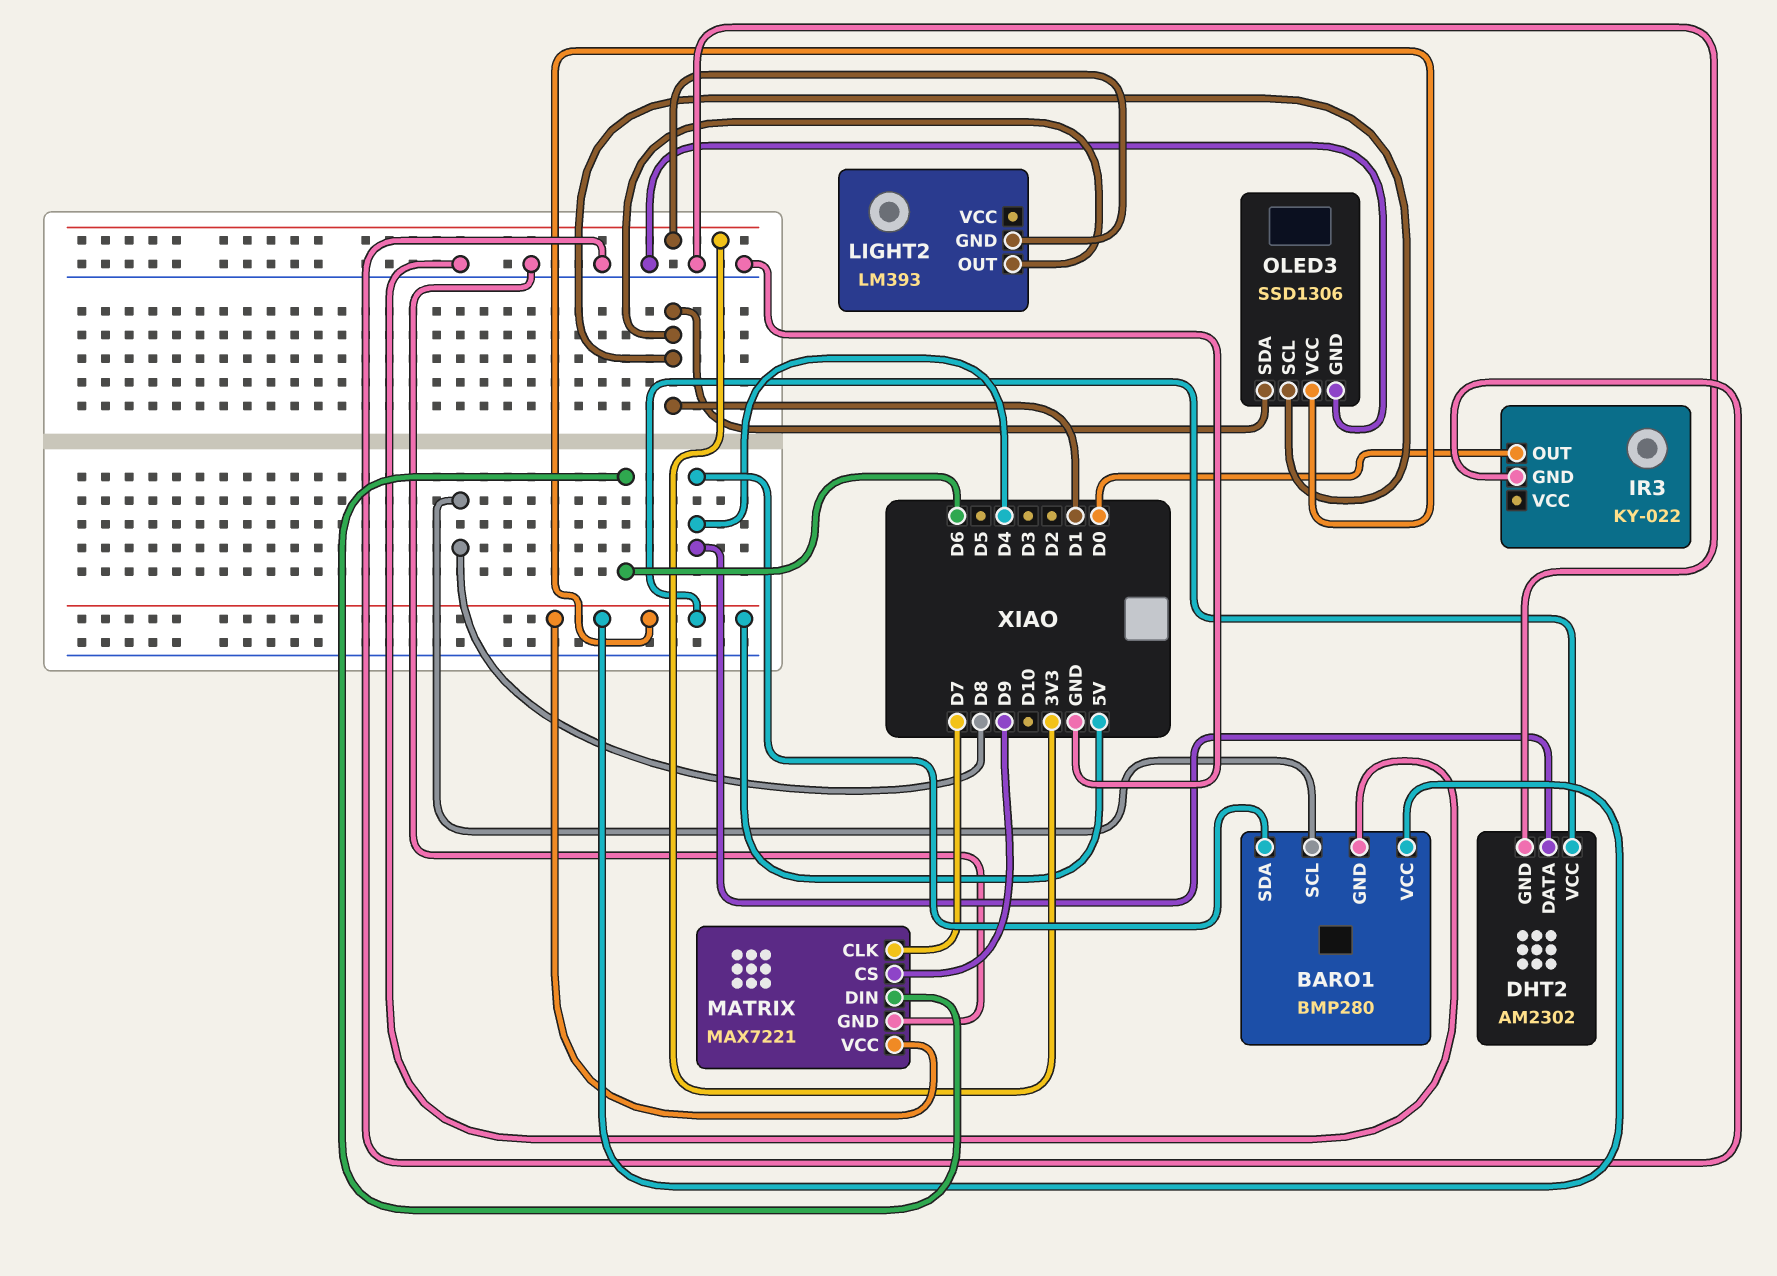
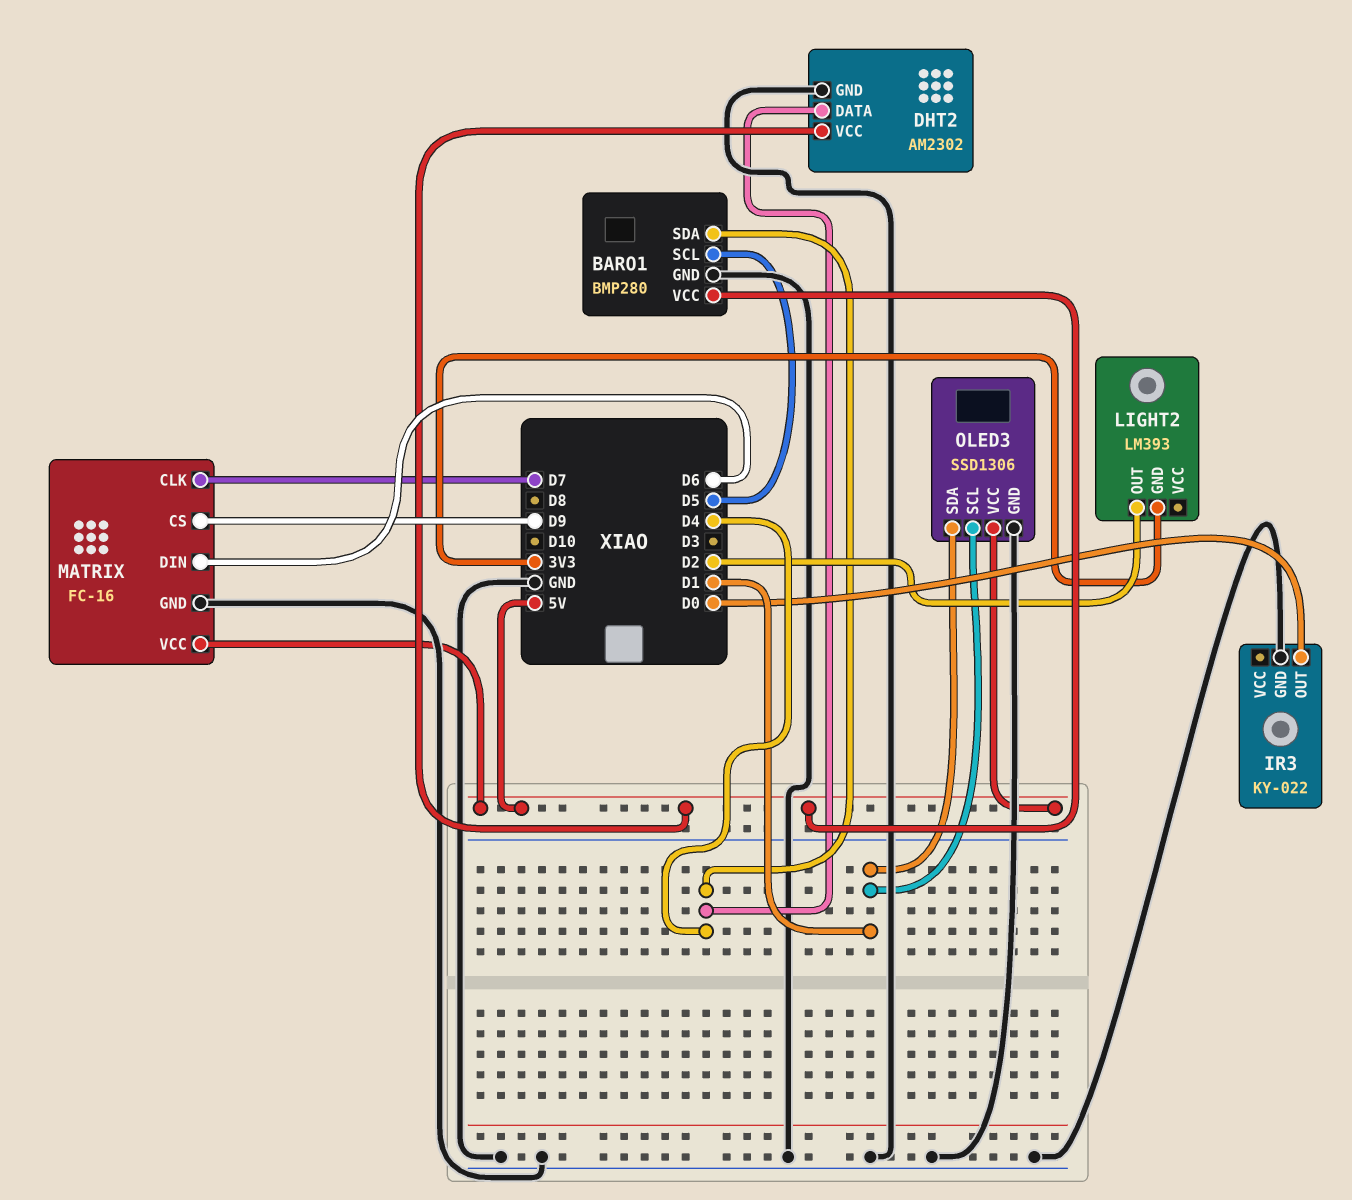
BARO1 pin SCL: D8 -> D5
LIGHT2 pin OUT: D1 -> D2
MATRIX: MAX7221 -> FC-16

